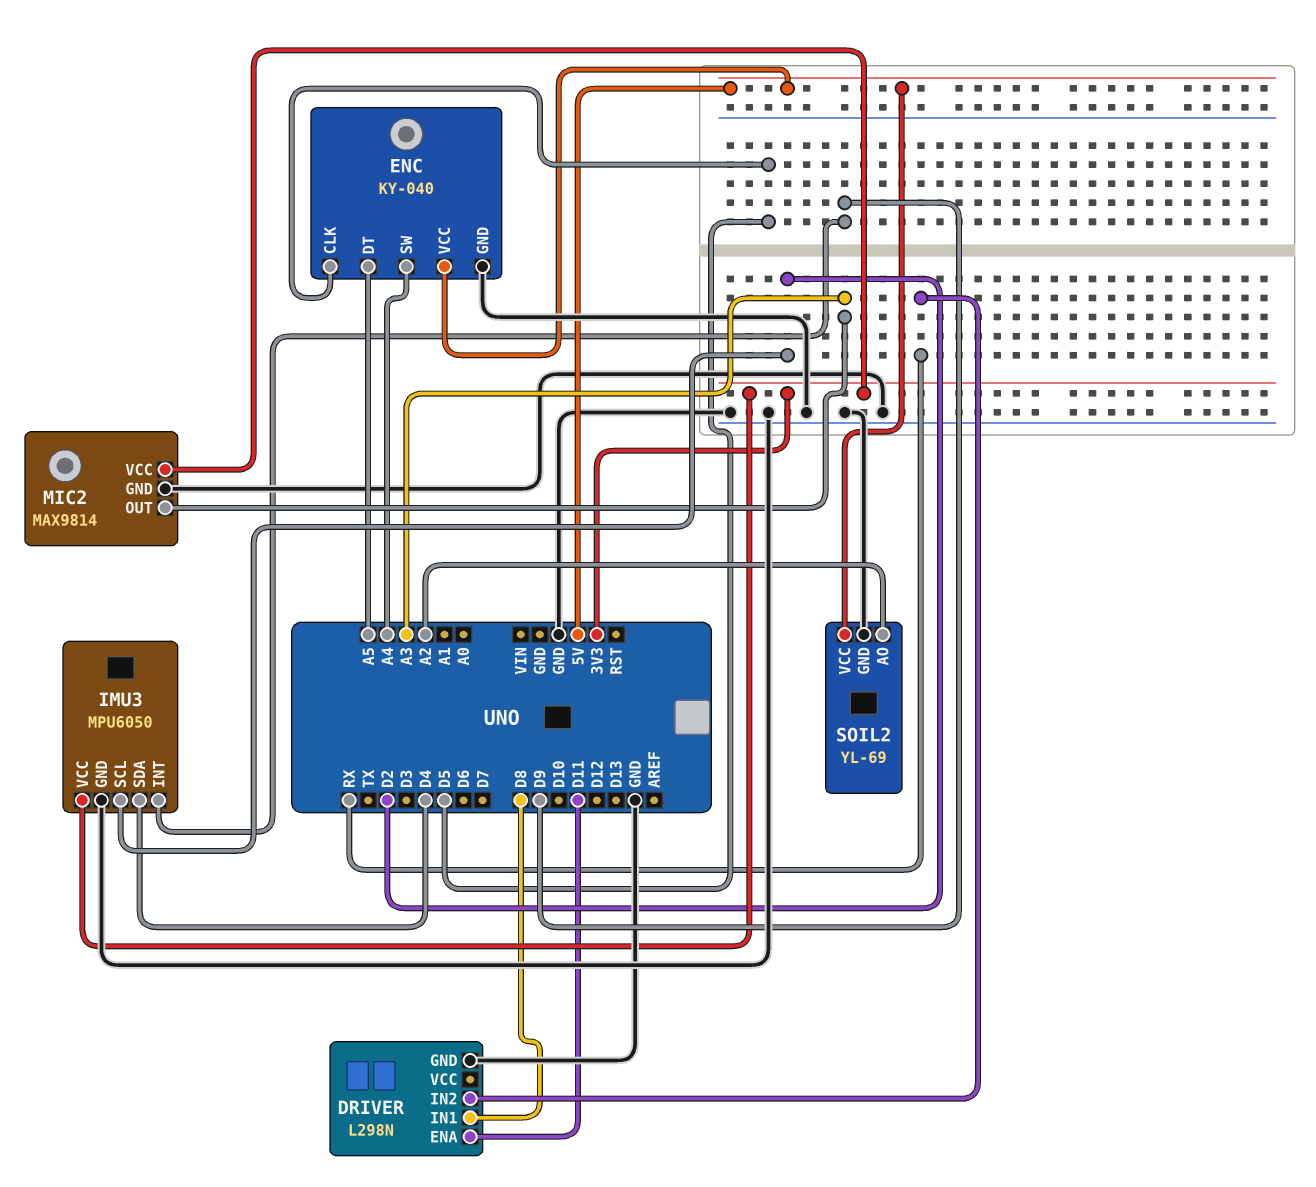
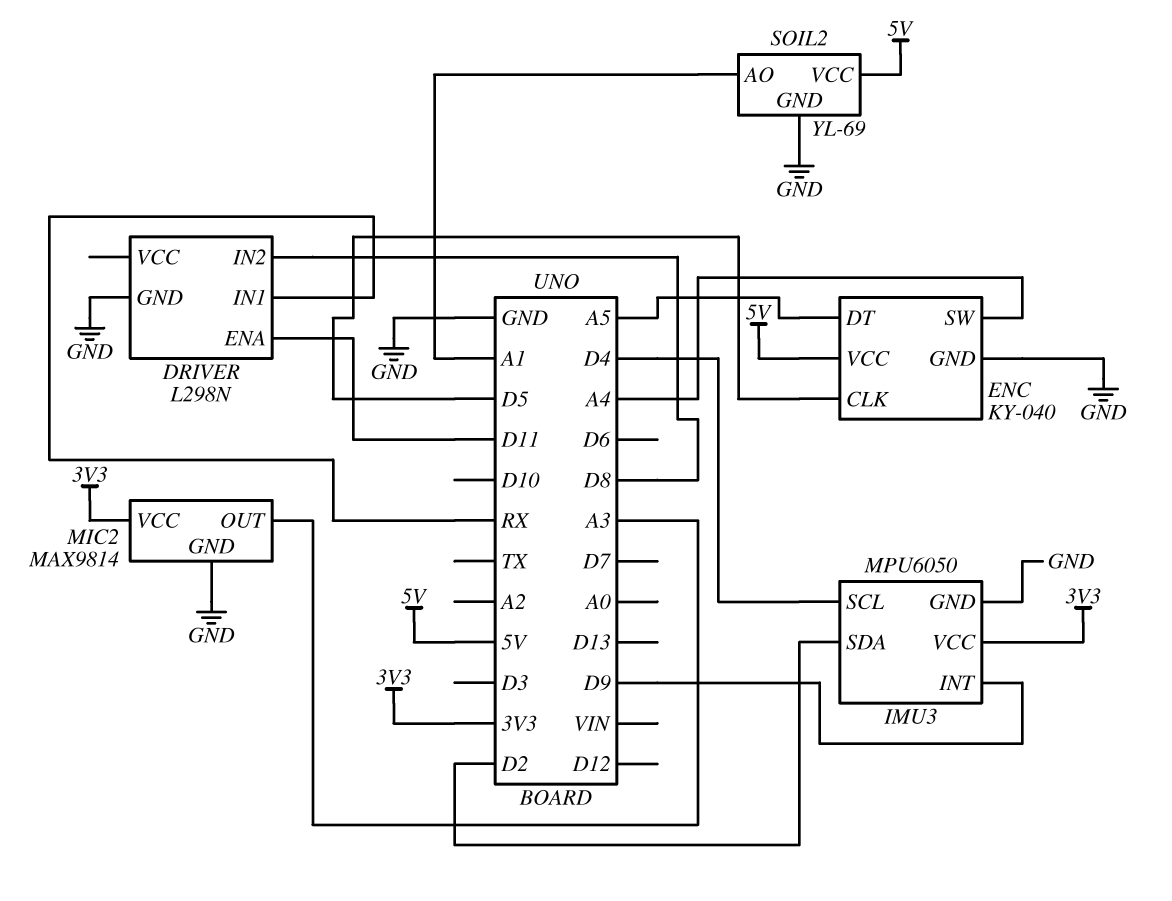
DRIVER pin IN1: D8 -> RX
DRIVER pin IN2: RX -> D8
IMU3 pin SCL: D2 -> D4
IMU3 pin SDA: D4 -> D2
SOIL2 pin AO: A2 -> A1

